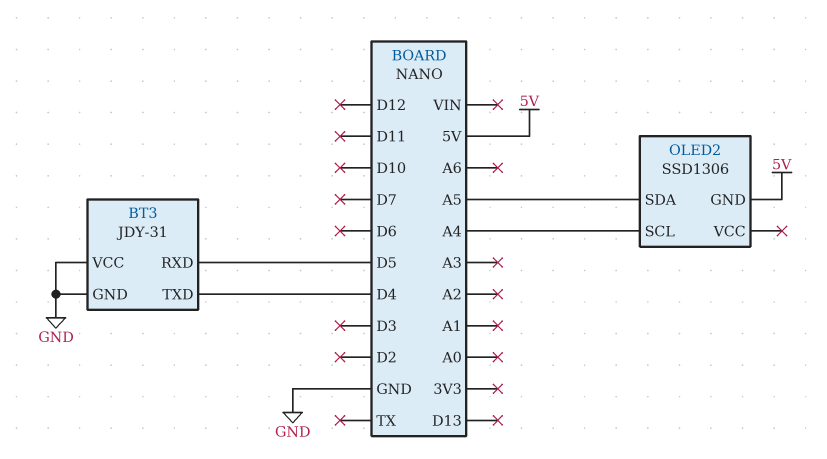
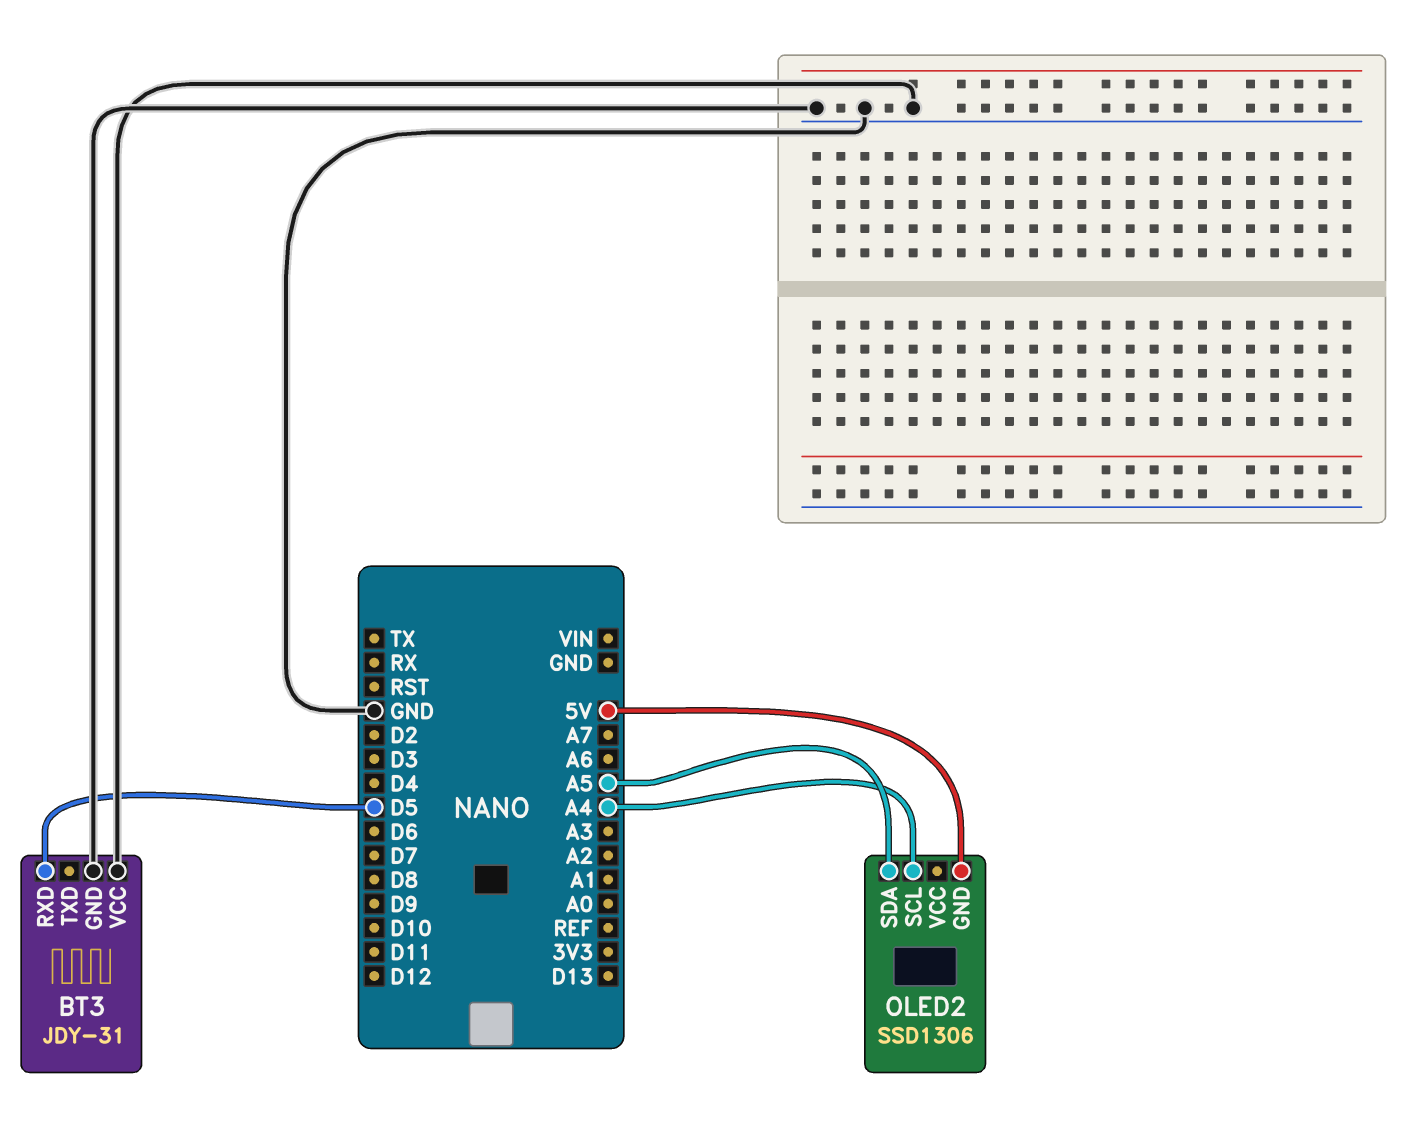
BT3 pin TXD: D4 -> none

